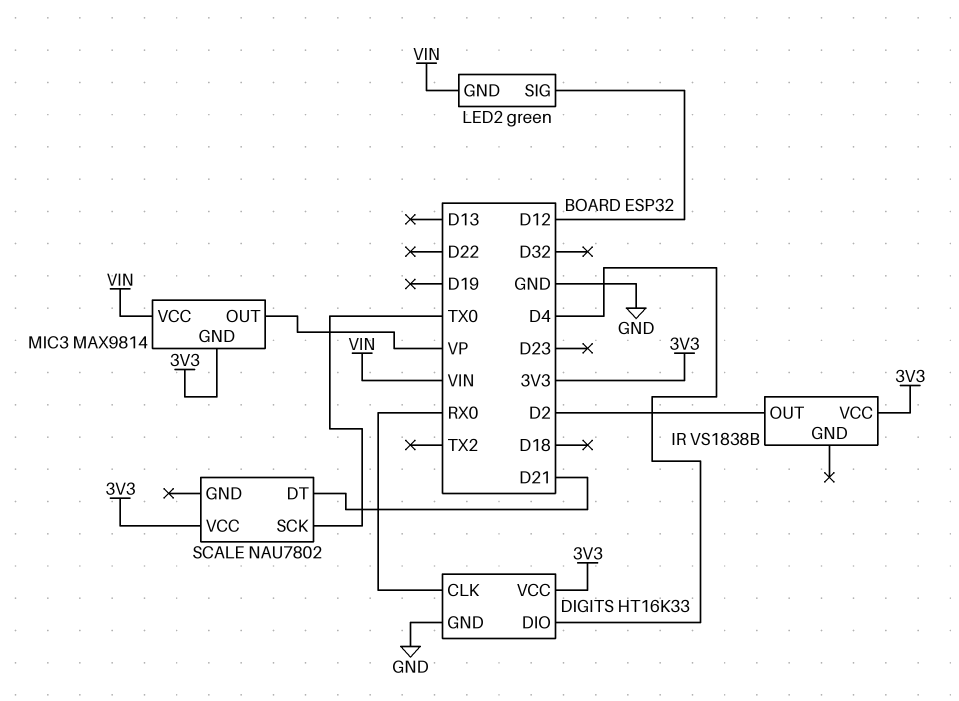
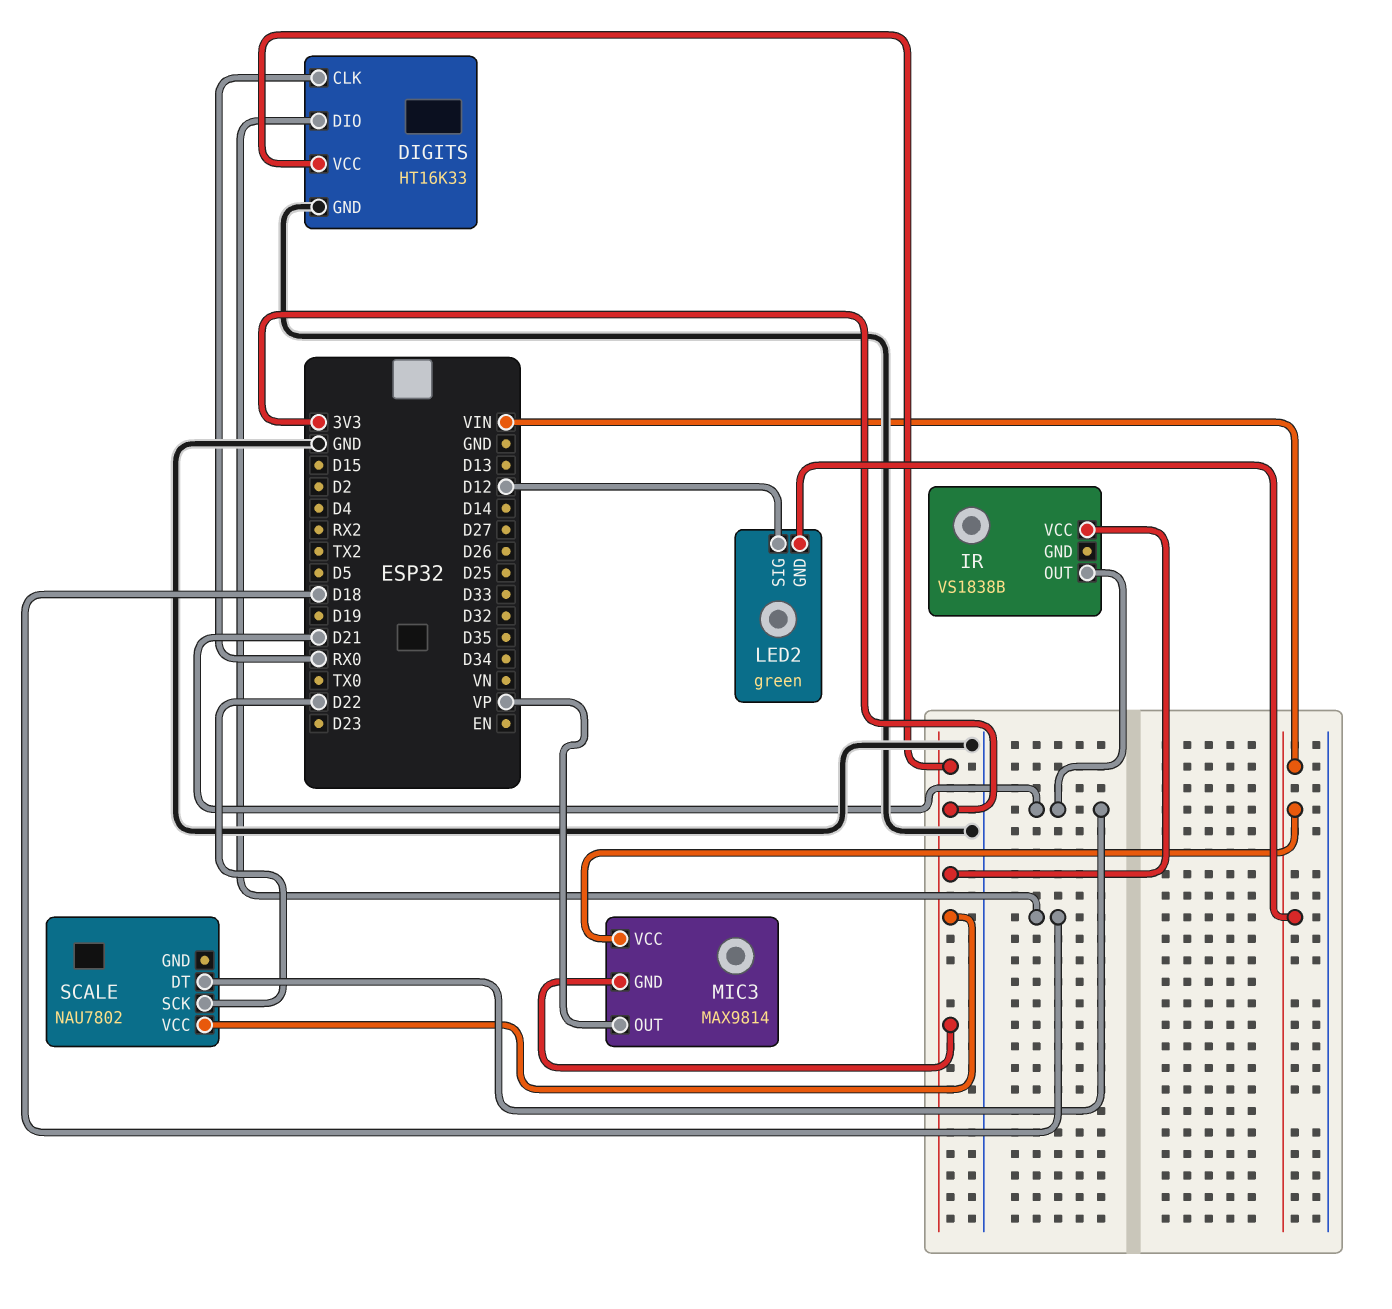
DIGITS pin DIO: D4 -> D18
IR pin OUT: D2 -> D21
SCALE pin SCK: TX0 -> D22

